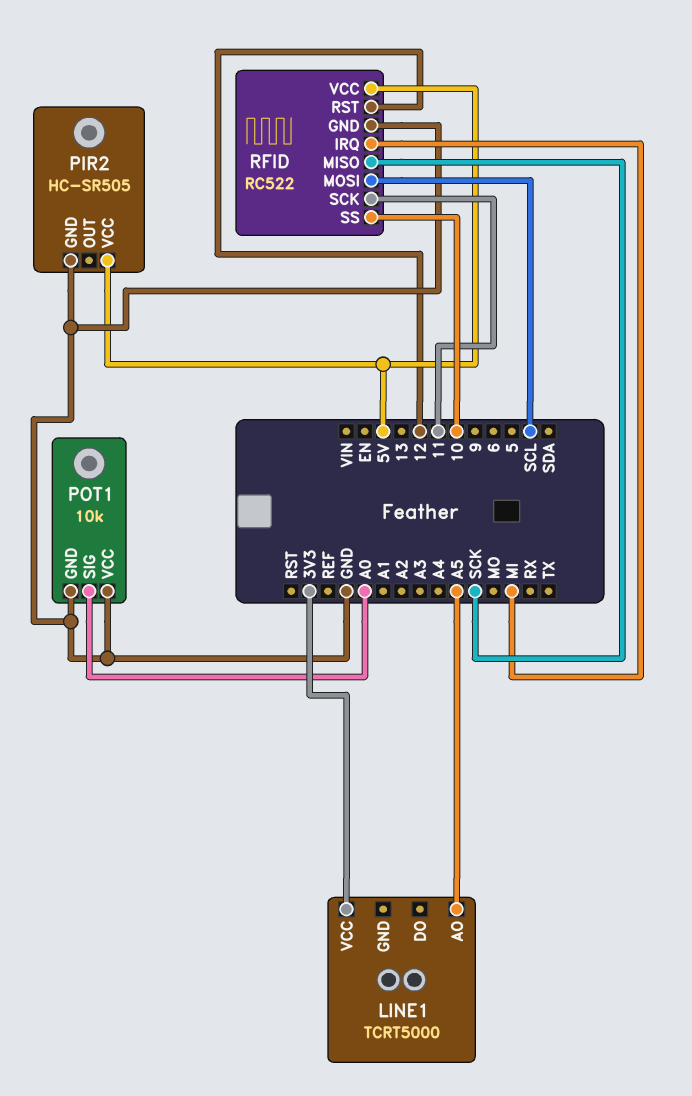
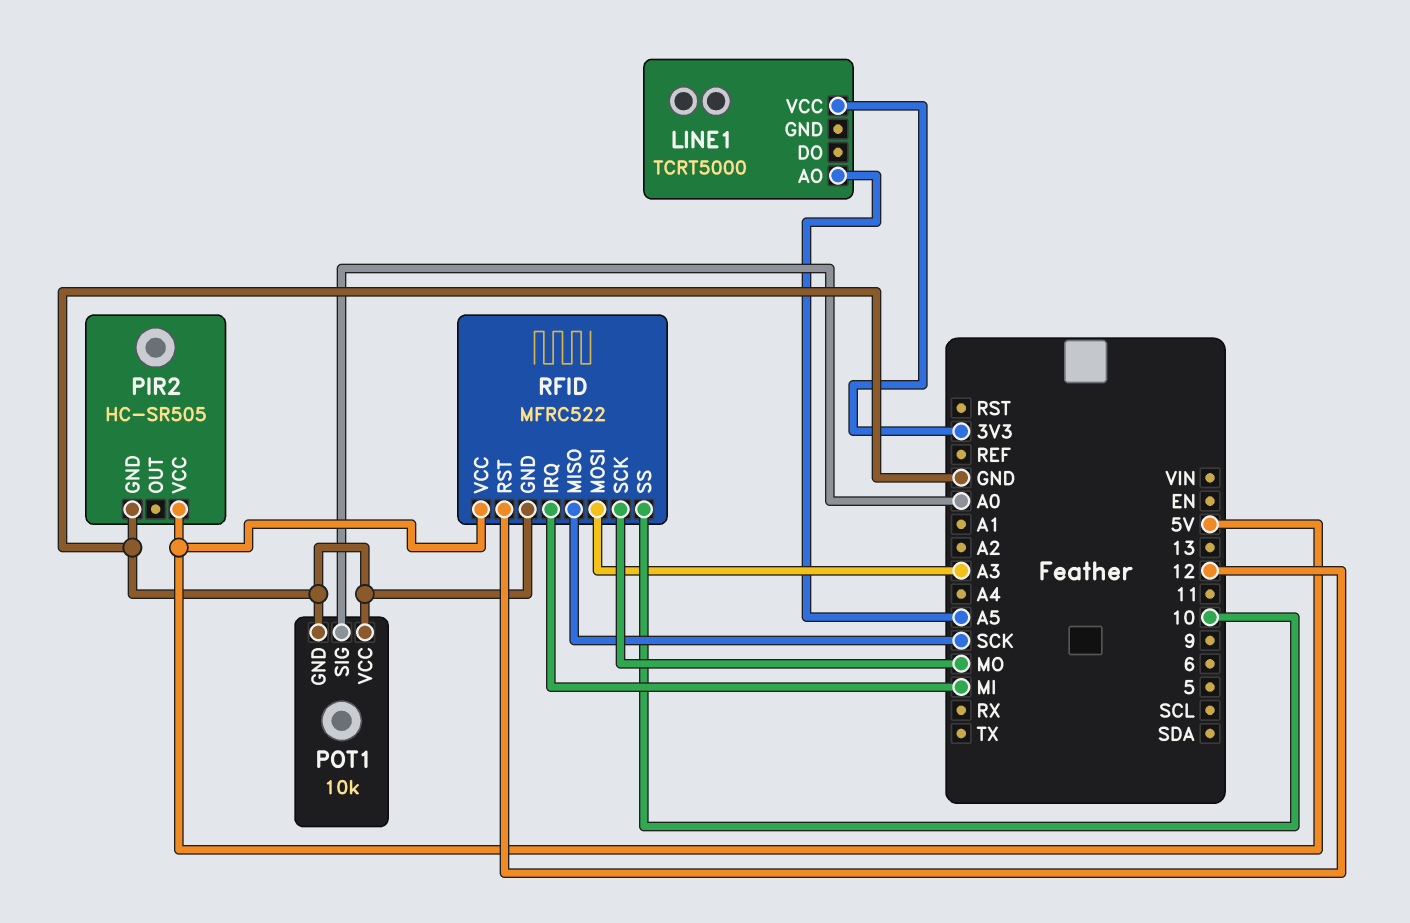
RFID: RC522 -> MFRC522
RFID pin MOSI: SCL -> A3
RFID pin SCK: 11 -> MO

